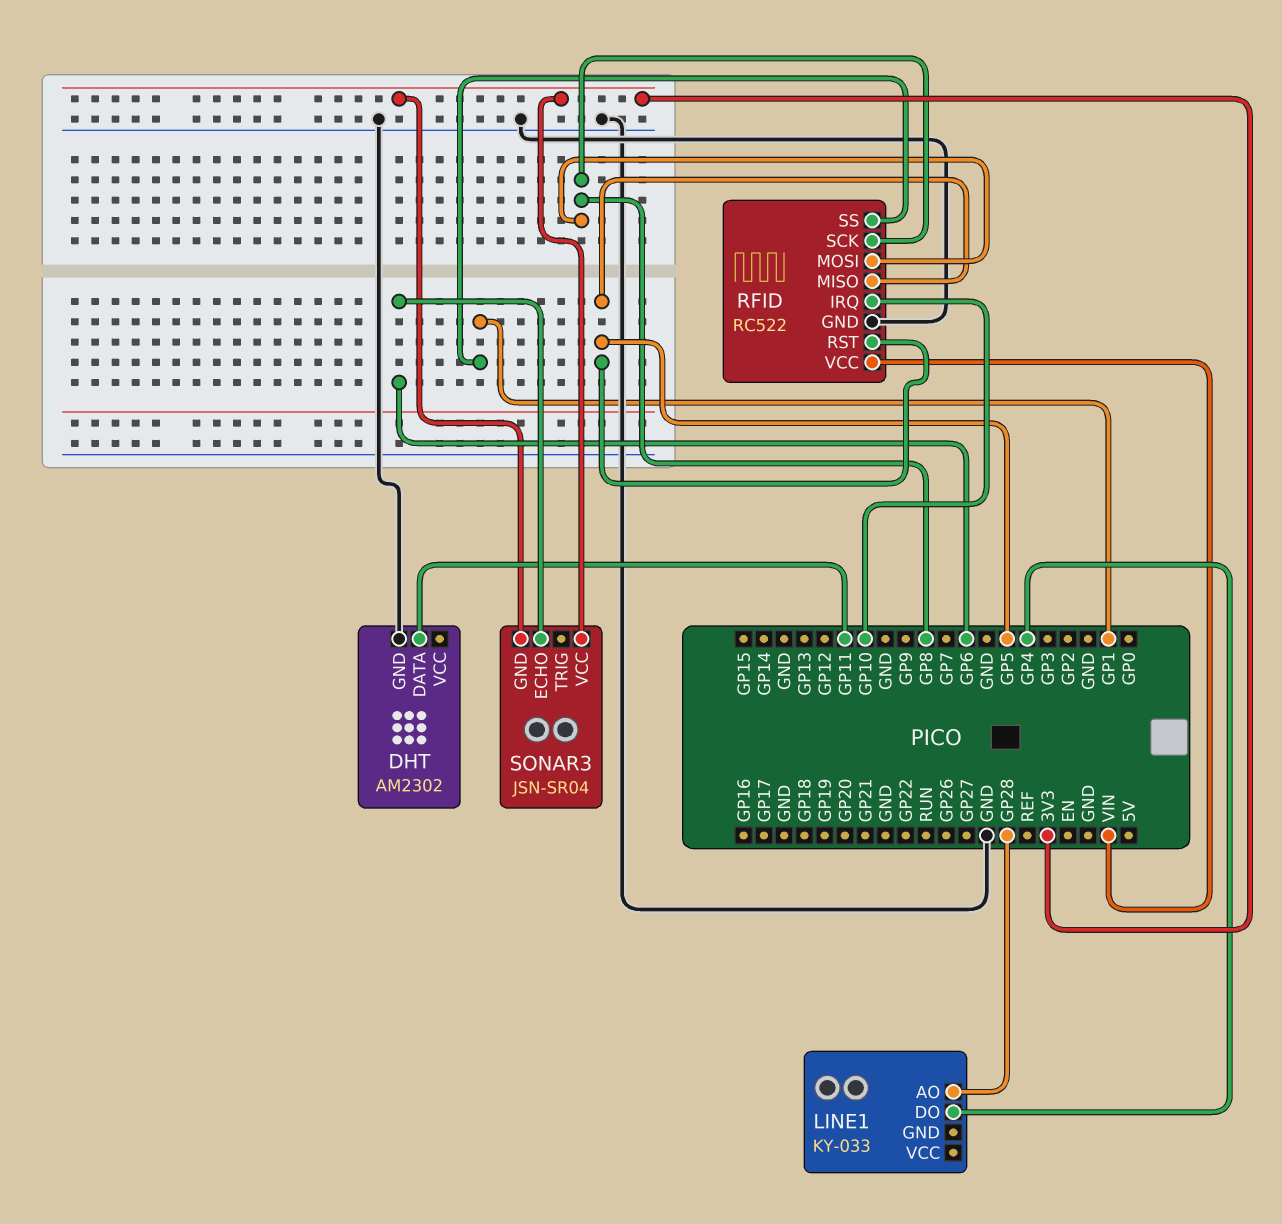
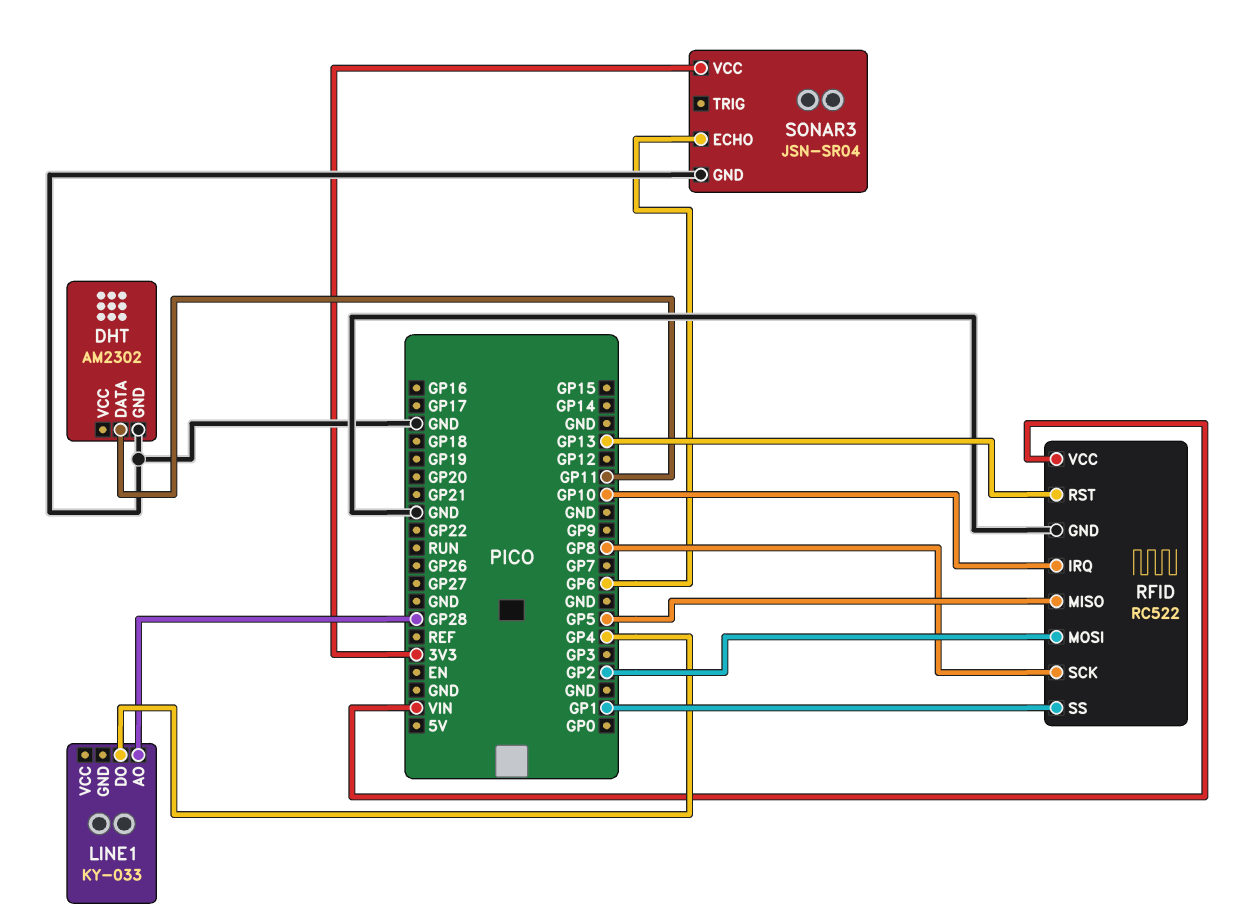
RFID pin MOSI: GP8 -> GP2
RFID pin RST: GP5 -> GP13
SONAR3 pin GND: 3V3 -> GND

